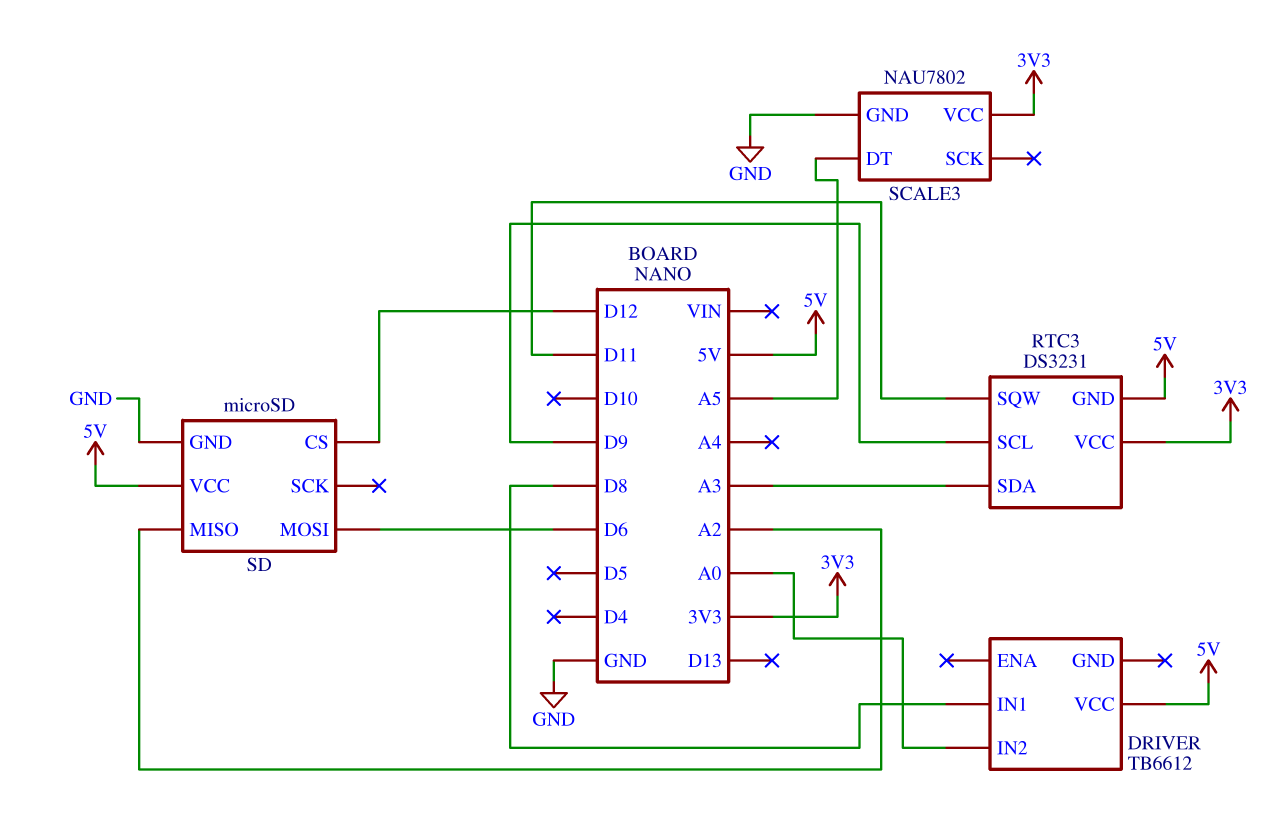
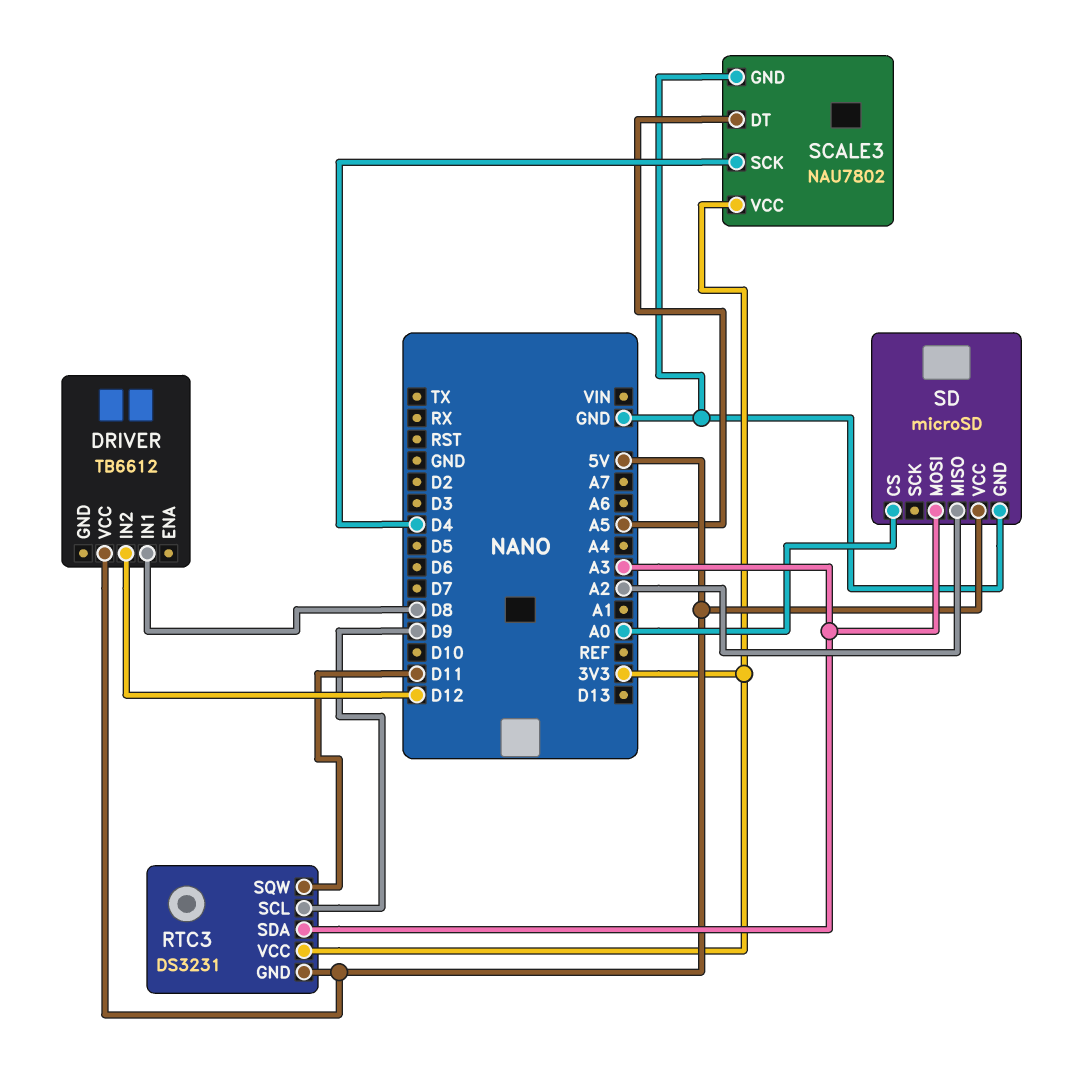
DRIVER pin IN2: A0 -> D12
SCALE3 pin SCK: none -> D4
SD pin CS: D12 -> A0
SD pin MOSI: D6 -> A3

